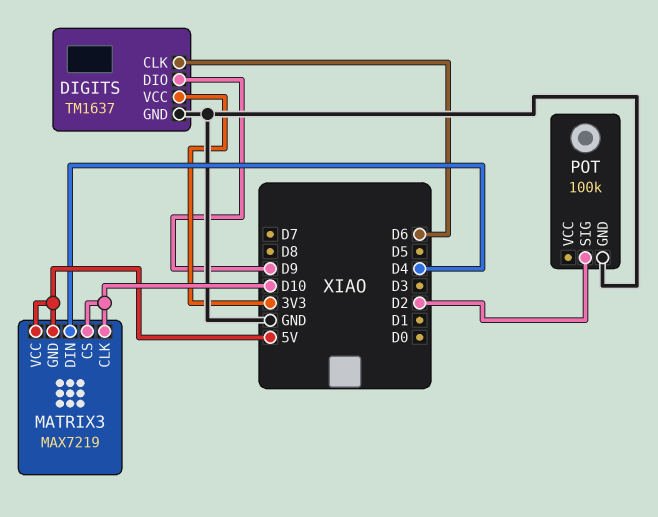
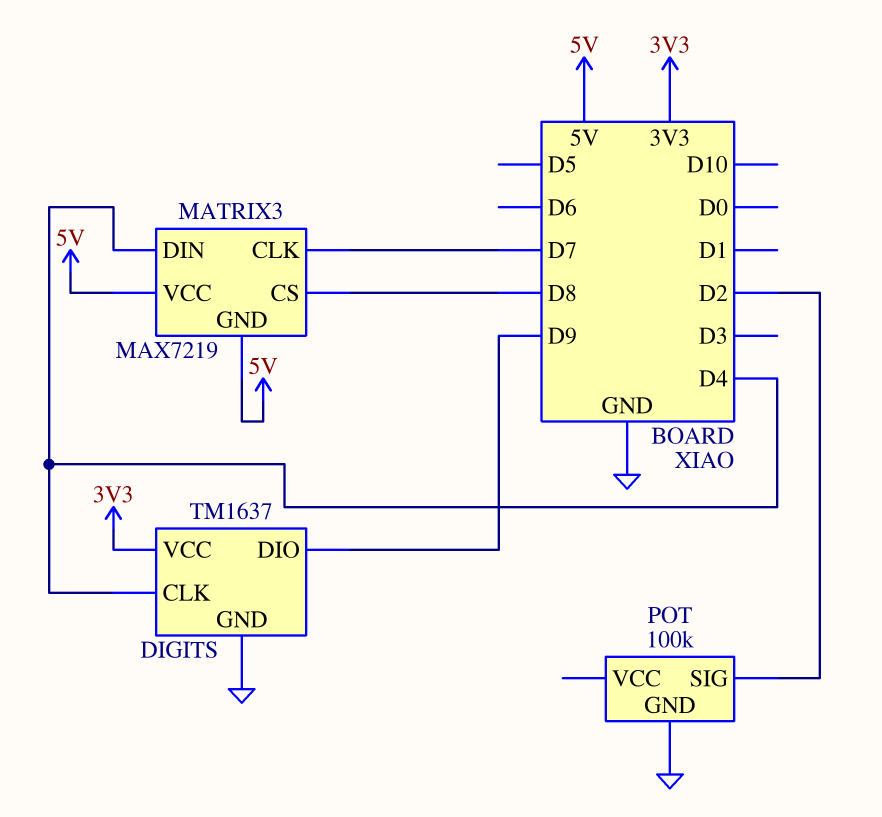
DIGITS pin CLK: D6 -> D4
MATRIX3 pin CLK: D10 -> D7
MATRIX3 pin CS: D10 -> D8

